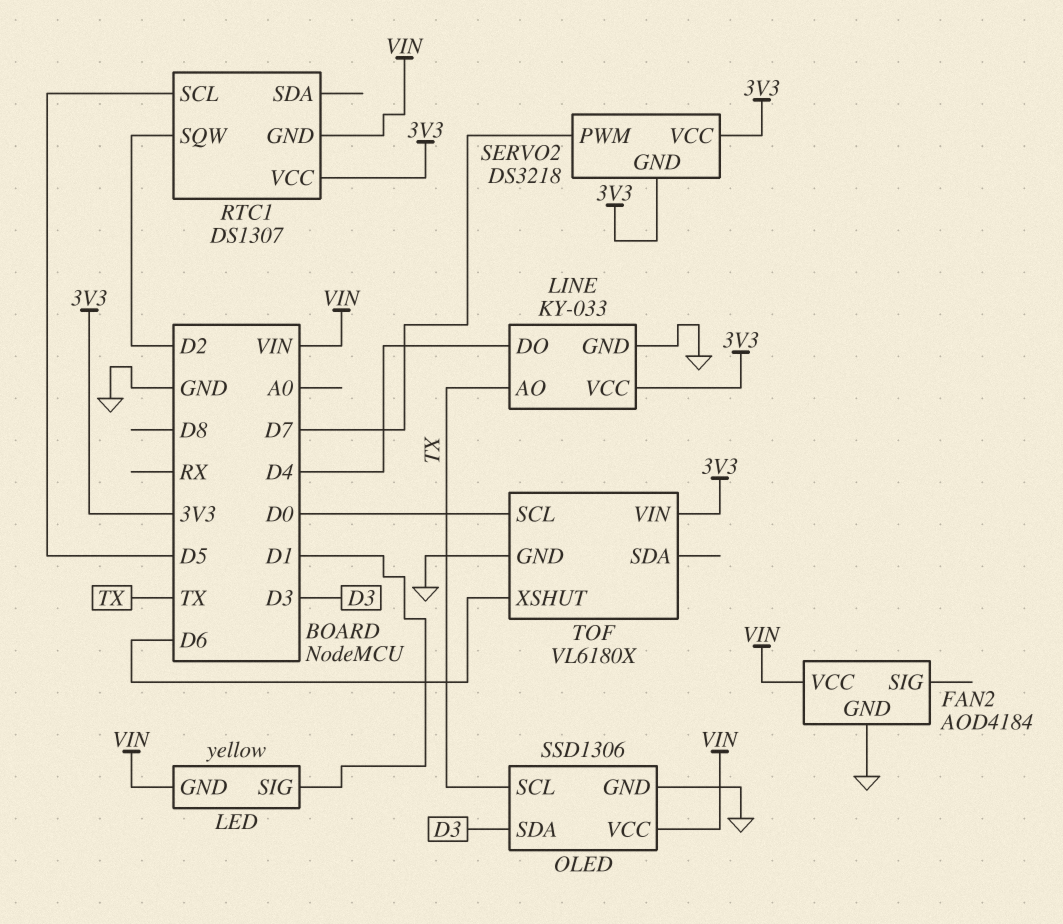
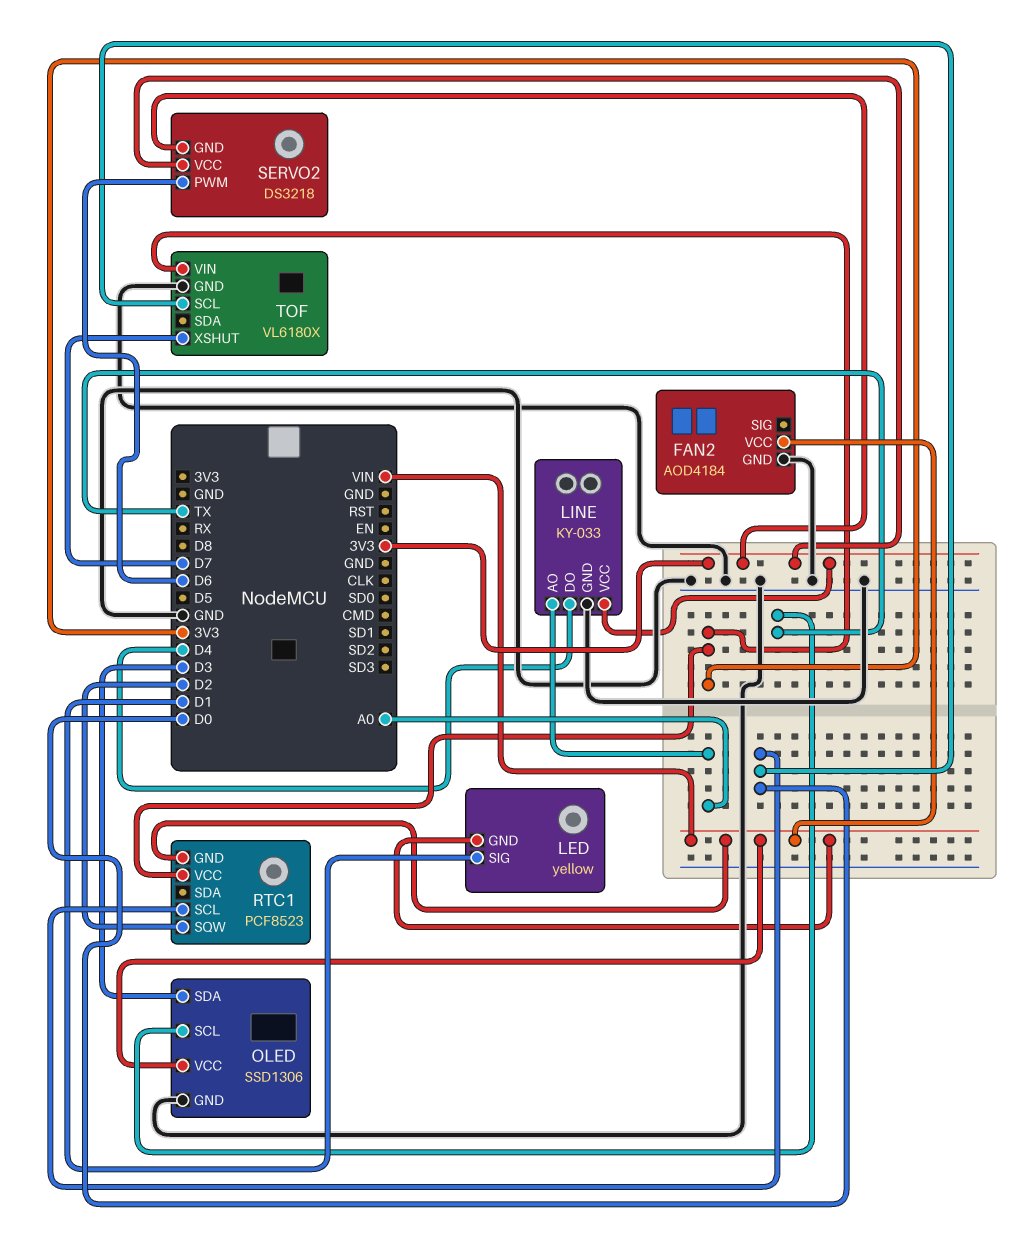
LINE pin AO: TX -> A0
RTC1: DS1307 -> PCF8523
RTC1 pin SCL: D5 -> D0
SERVO2 pin PWM: D7 -> D6
TOF pin XSHUT: D6 -> D7

